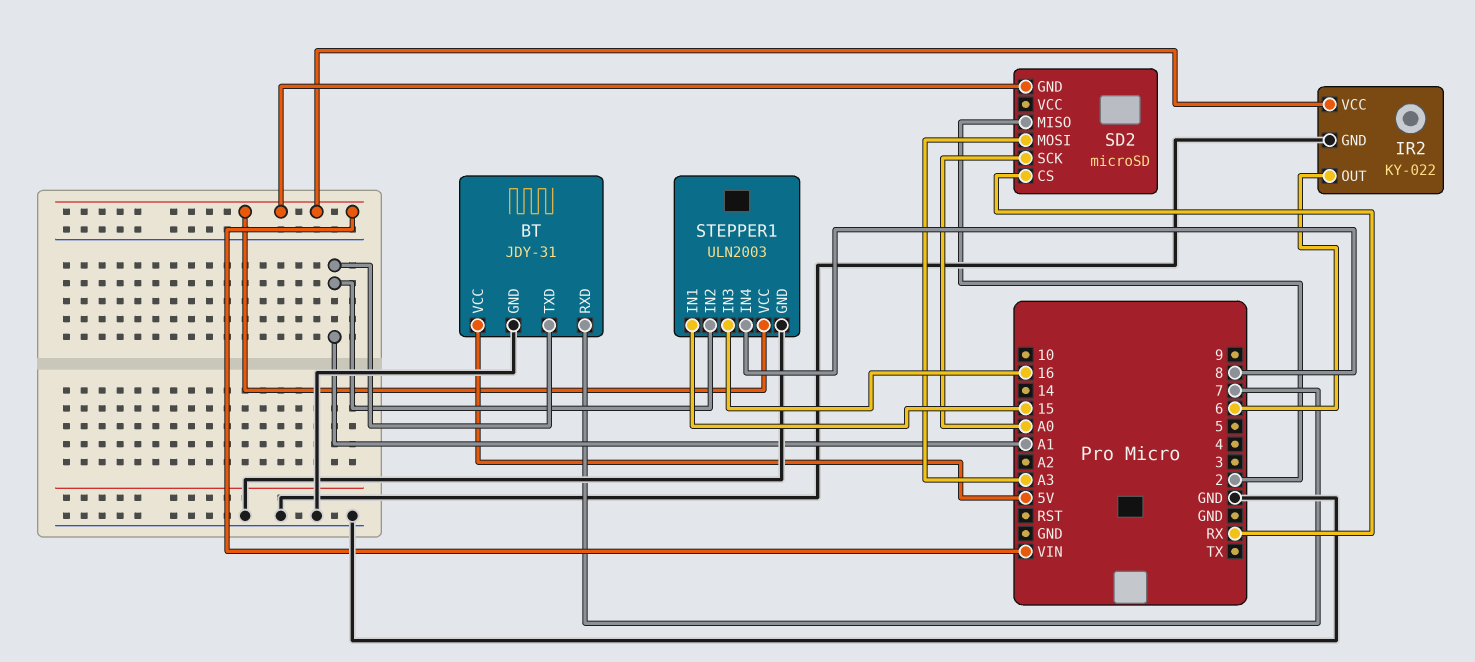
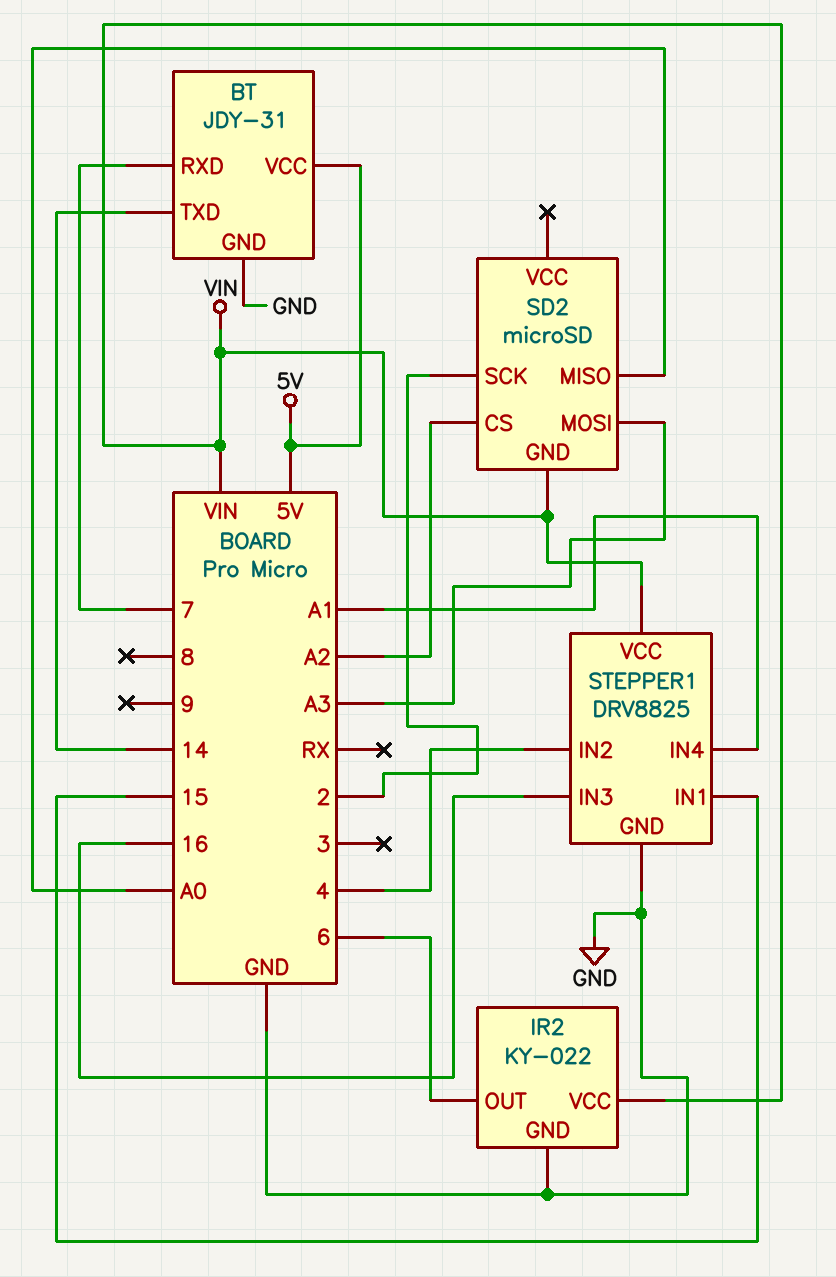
BT pin TXD: A1 -> 14
SD2 pin CS: RX -> A2
SD2 pin MISO: 2 -> A0
SD2 pin SCK: A0 -> 2
STEPPER1: ULN2003 -> DRV8825
STEPPER1 pin IN2: A1 -> 4
STEPPER1 pin IN4: 8 -> A1

